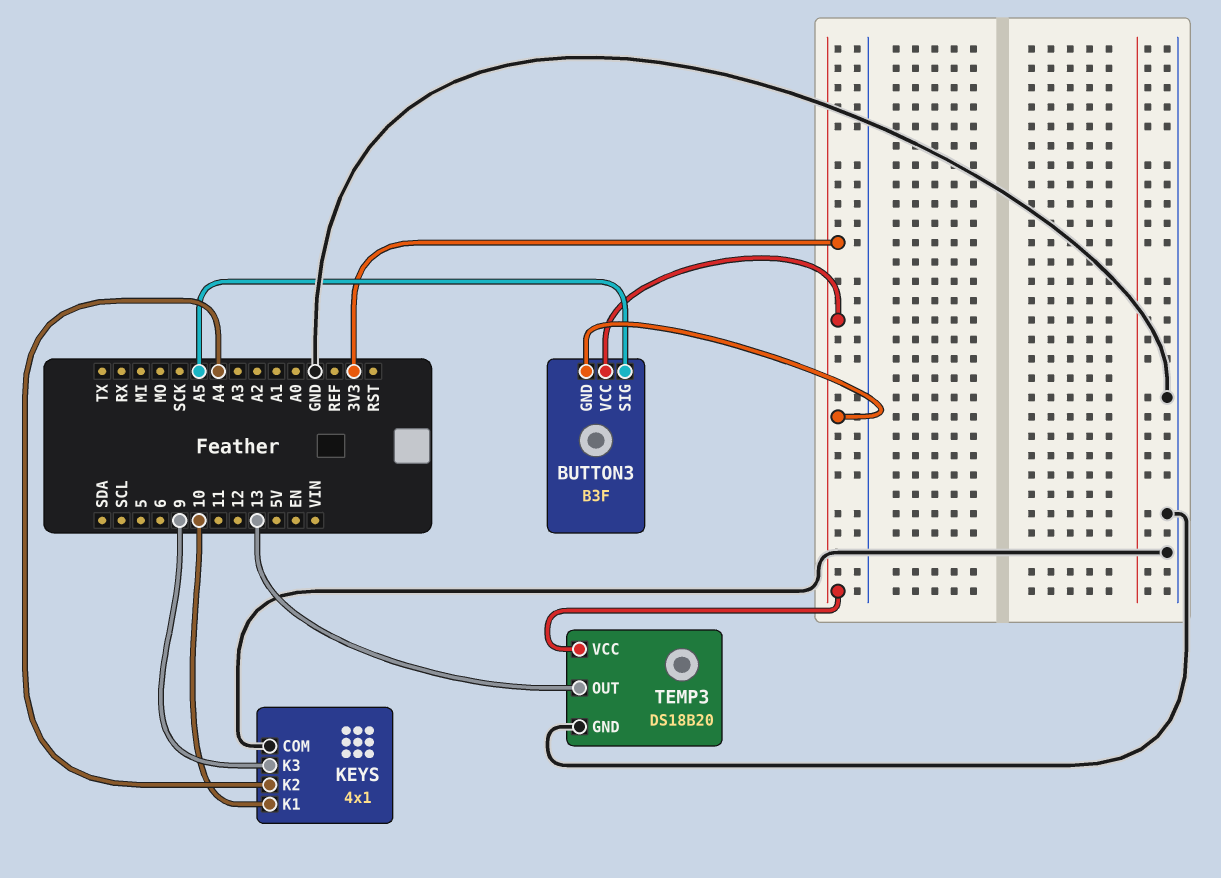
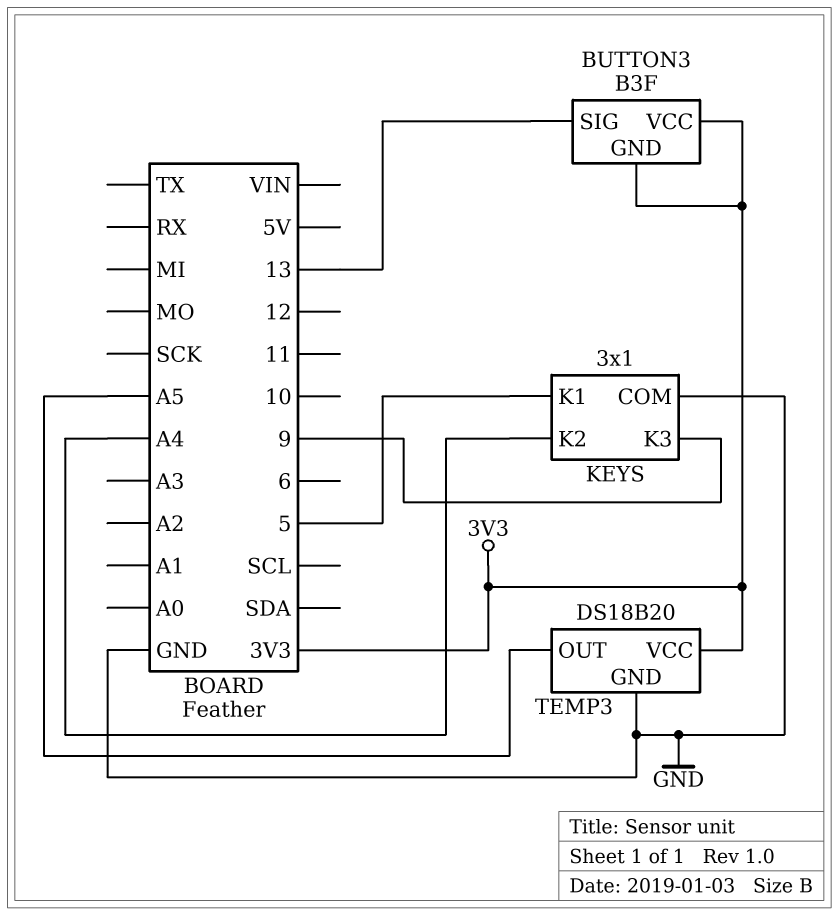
BUTTON3 pin SIG: A5 -> 13
KEYS: 4x1 -> 3x1
KEYS pin K1: 10 -> 5
TEMP3 pin OUT: 13 -> A5

